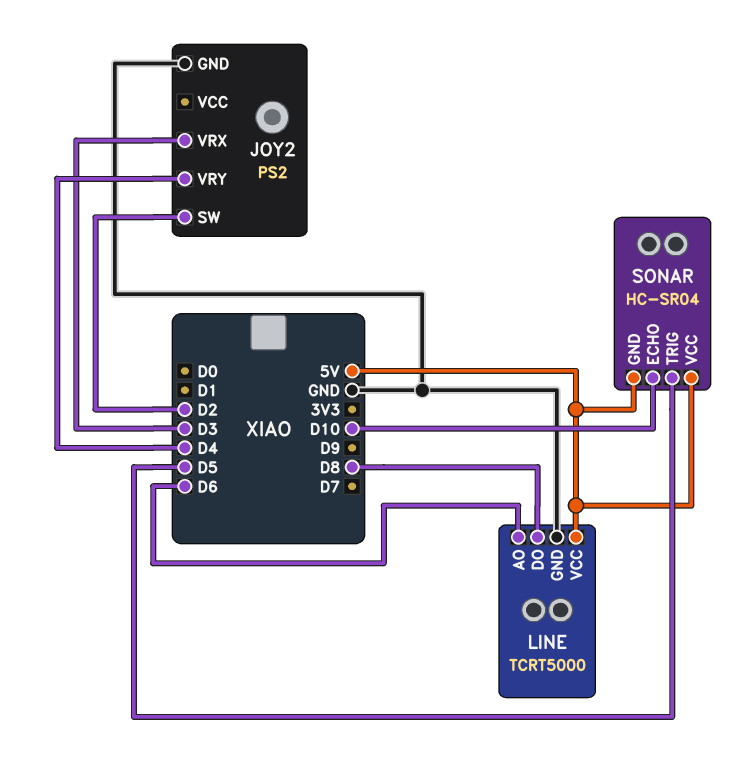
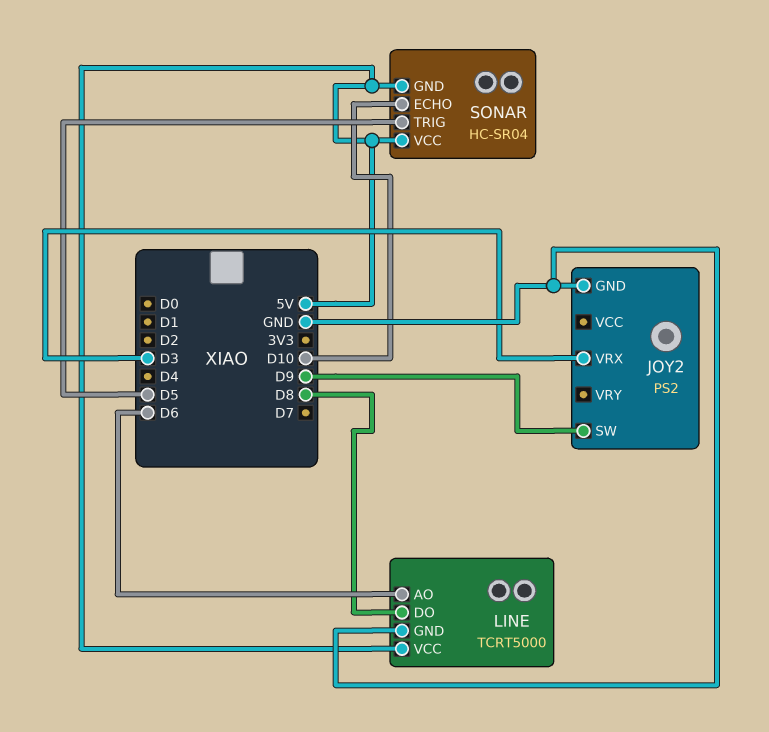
JOY2 pin SW: D2 -> D9
JOY2 pin VRY: D4 -> none

